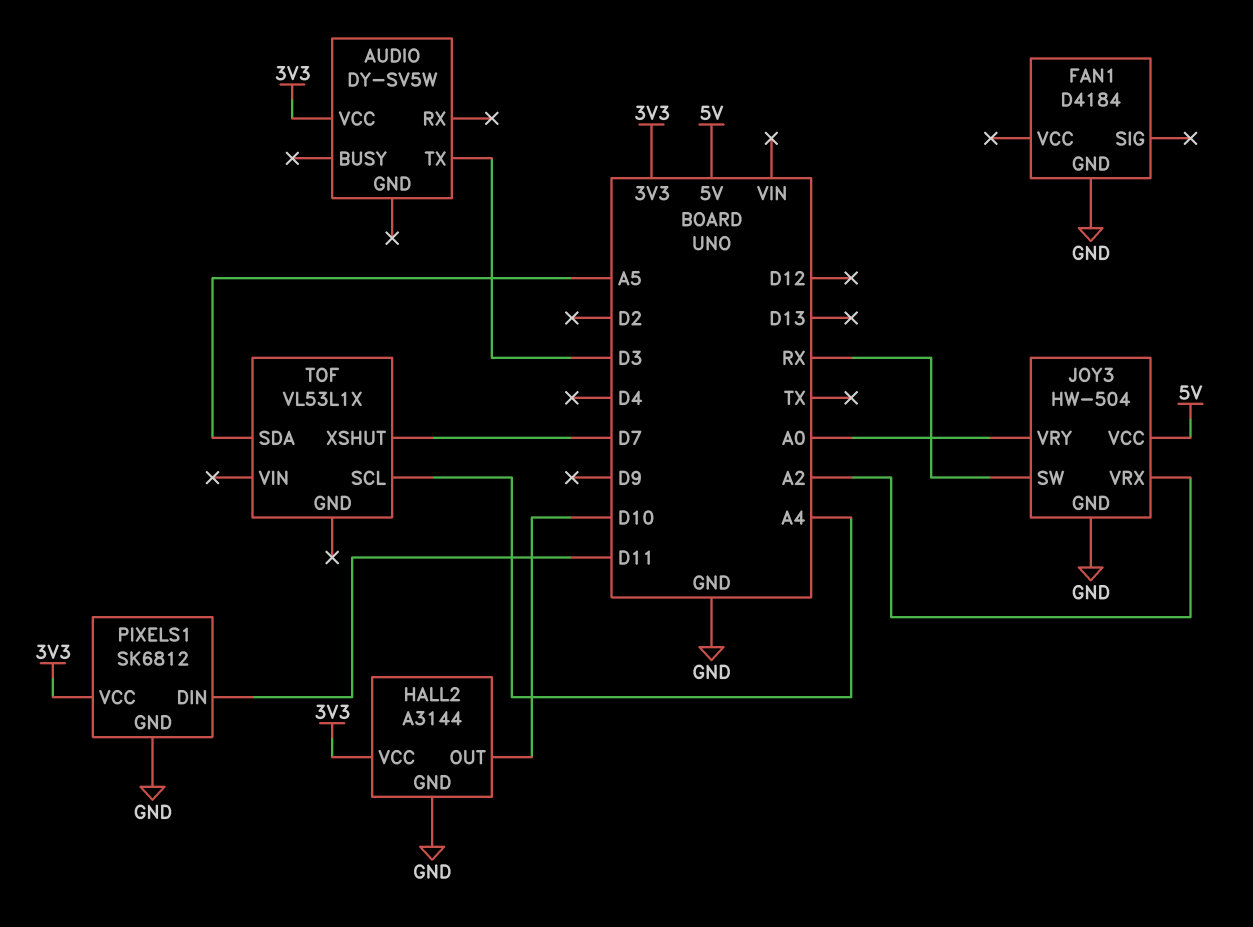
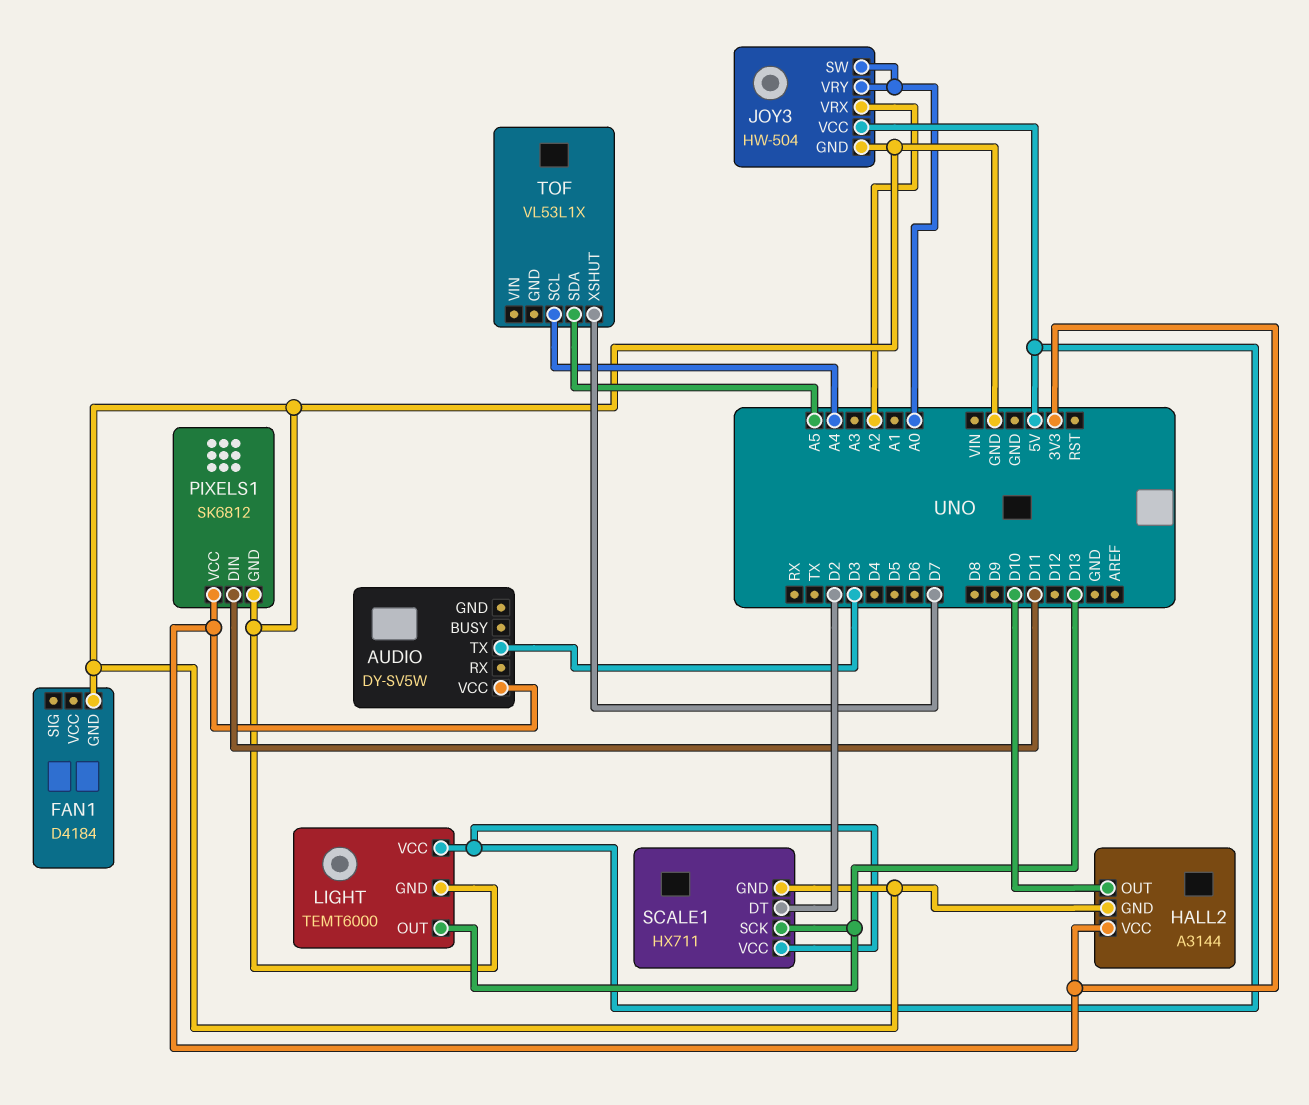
JOY3 pin SW: RX -> A0
LIGHT: none -> TEMT6000
LIGHT pin GND: none -> GND
LIGHT pin OUT: none -> D13
LIGHT pin VCC: none -> 5V
SCALE1: none -> HX711
SCALE1 pin DT: none -> D2
SCALE1 pin GND: none -> GND
SCALE1 pin SCK: none -> D13
SCALE1 pin VCC: none -> 5V

